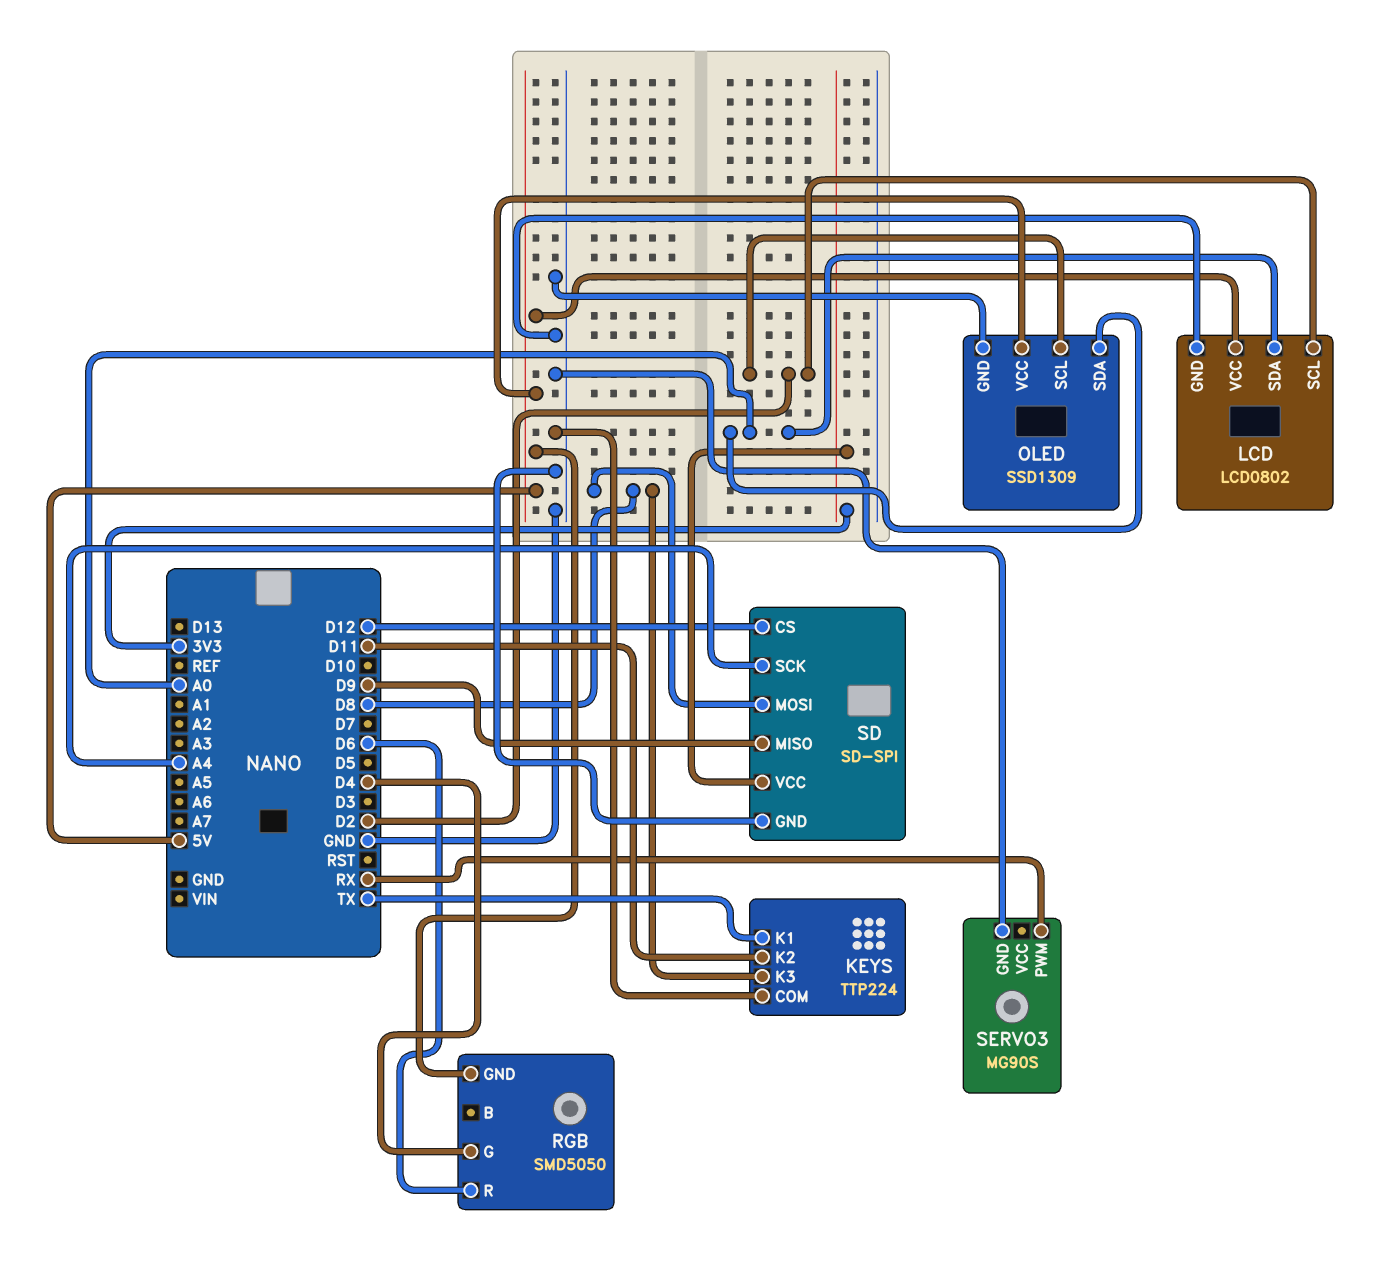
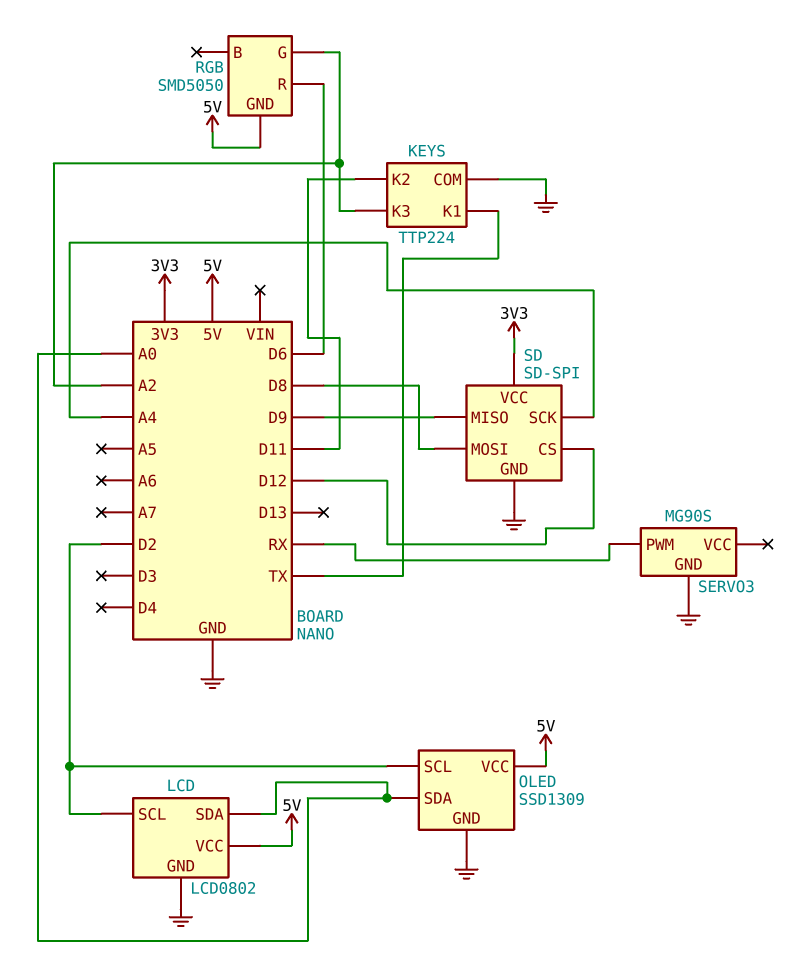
KEYS pin K3: D8 -> A2
RGB pin G: D4 -> A2

